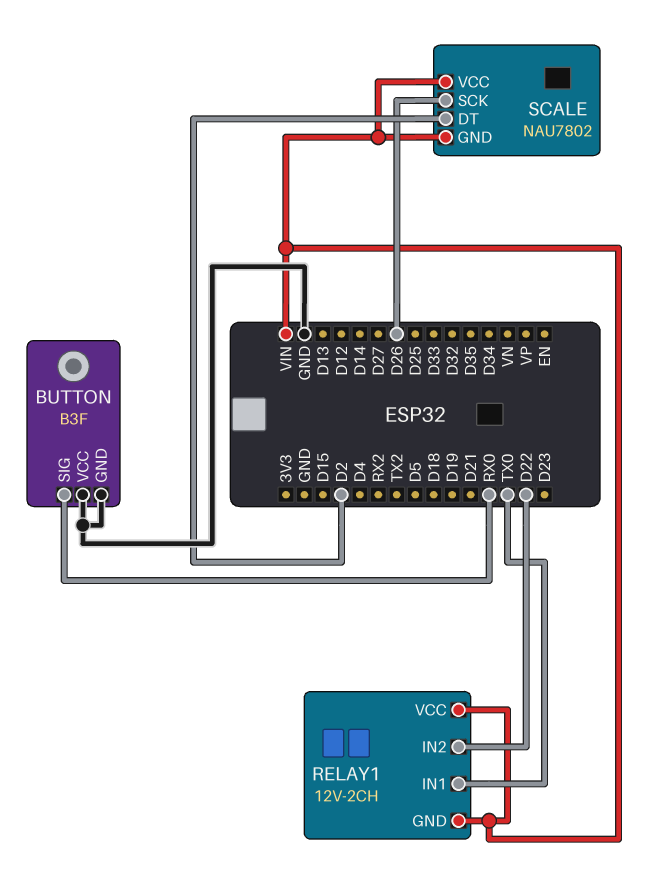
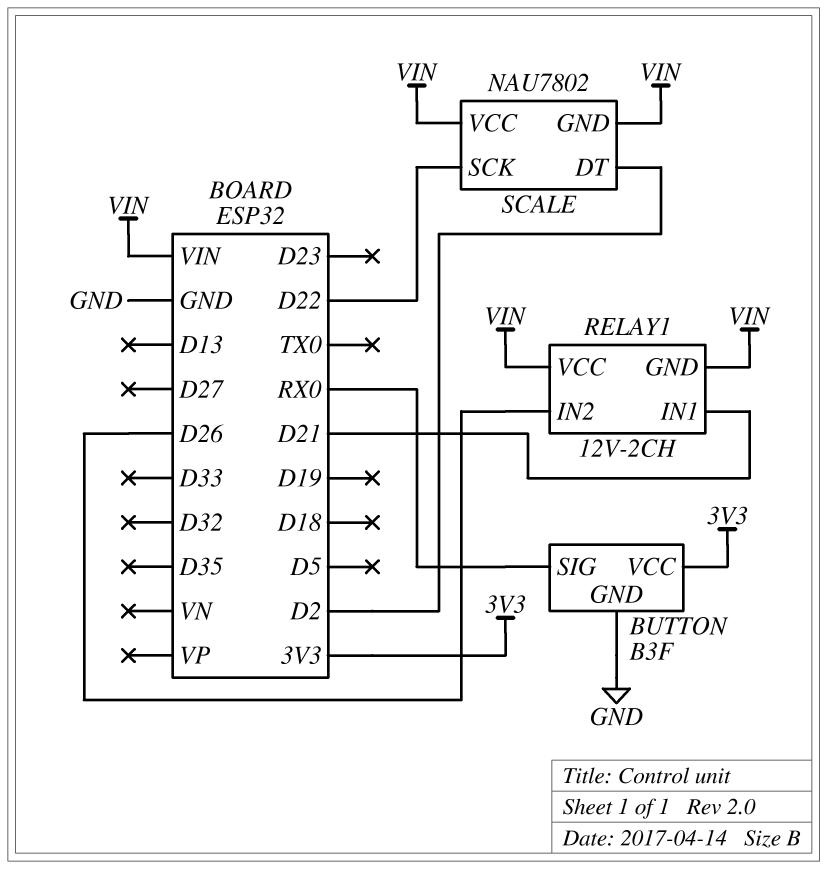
BUTTON pin VCC: GND -> 3V3
RELAY1 pin IN1: TX0 -> D21
RELAY1 pin IN2: D22 -> D26
SCALE pin SCK: D26 -> D22

